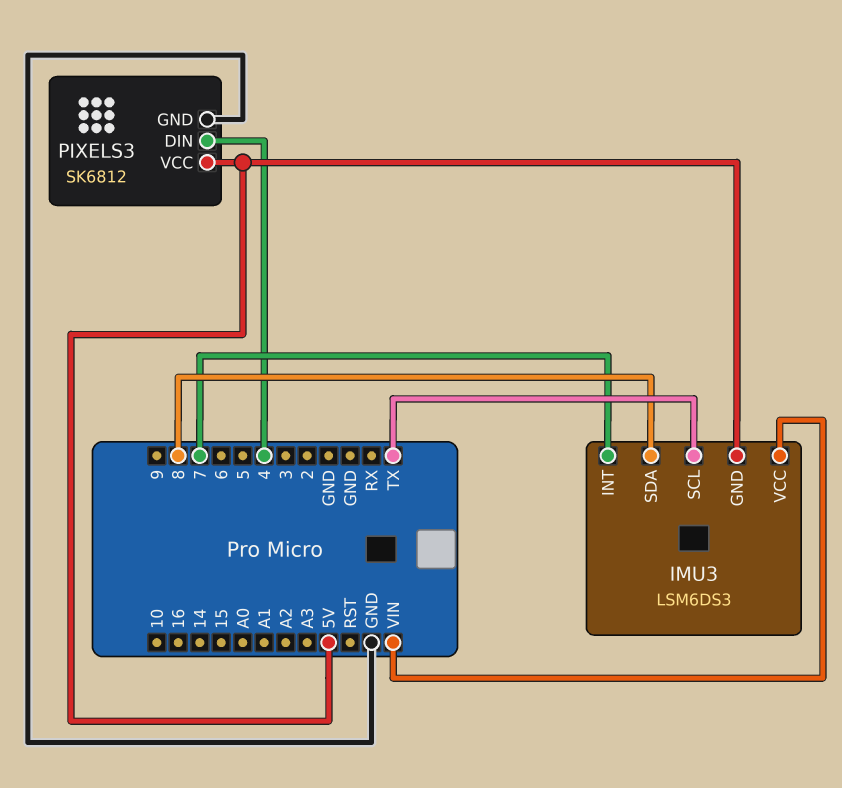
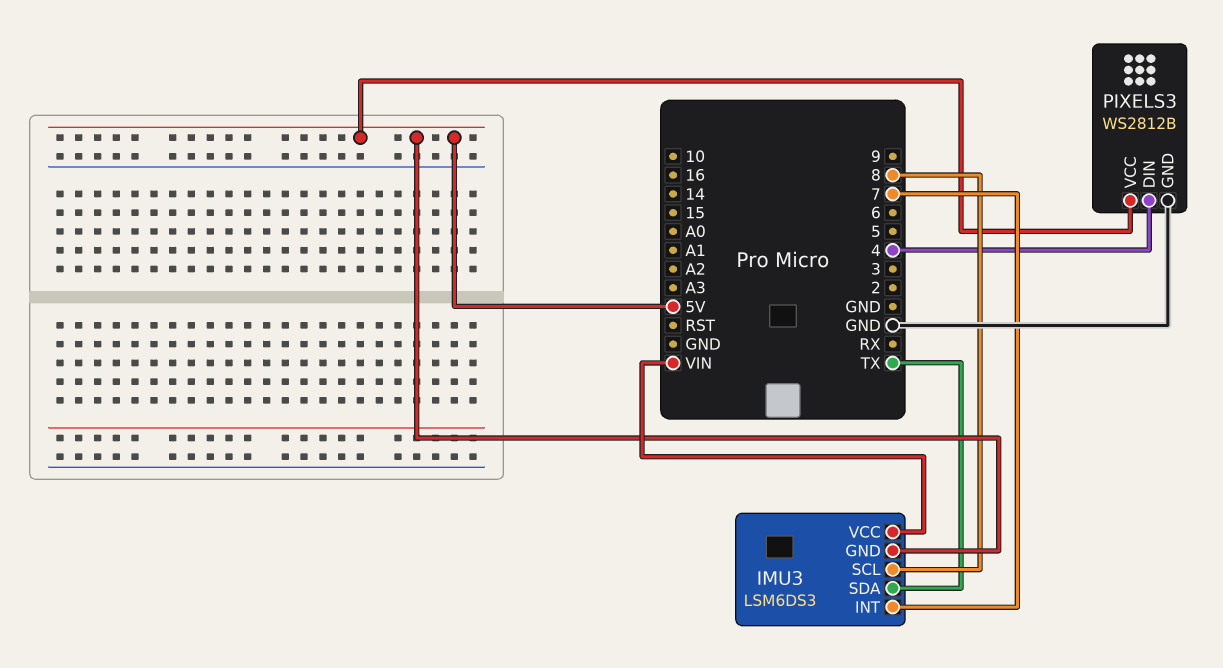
IMU3 pin SCL: TX -> 8
IMU3 pin SDA: 8 -> TX
PIXELS3: SK6812 -> WS2812B

